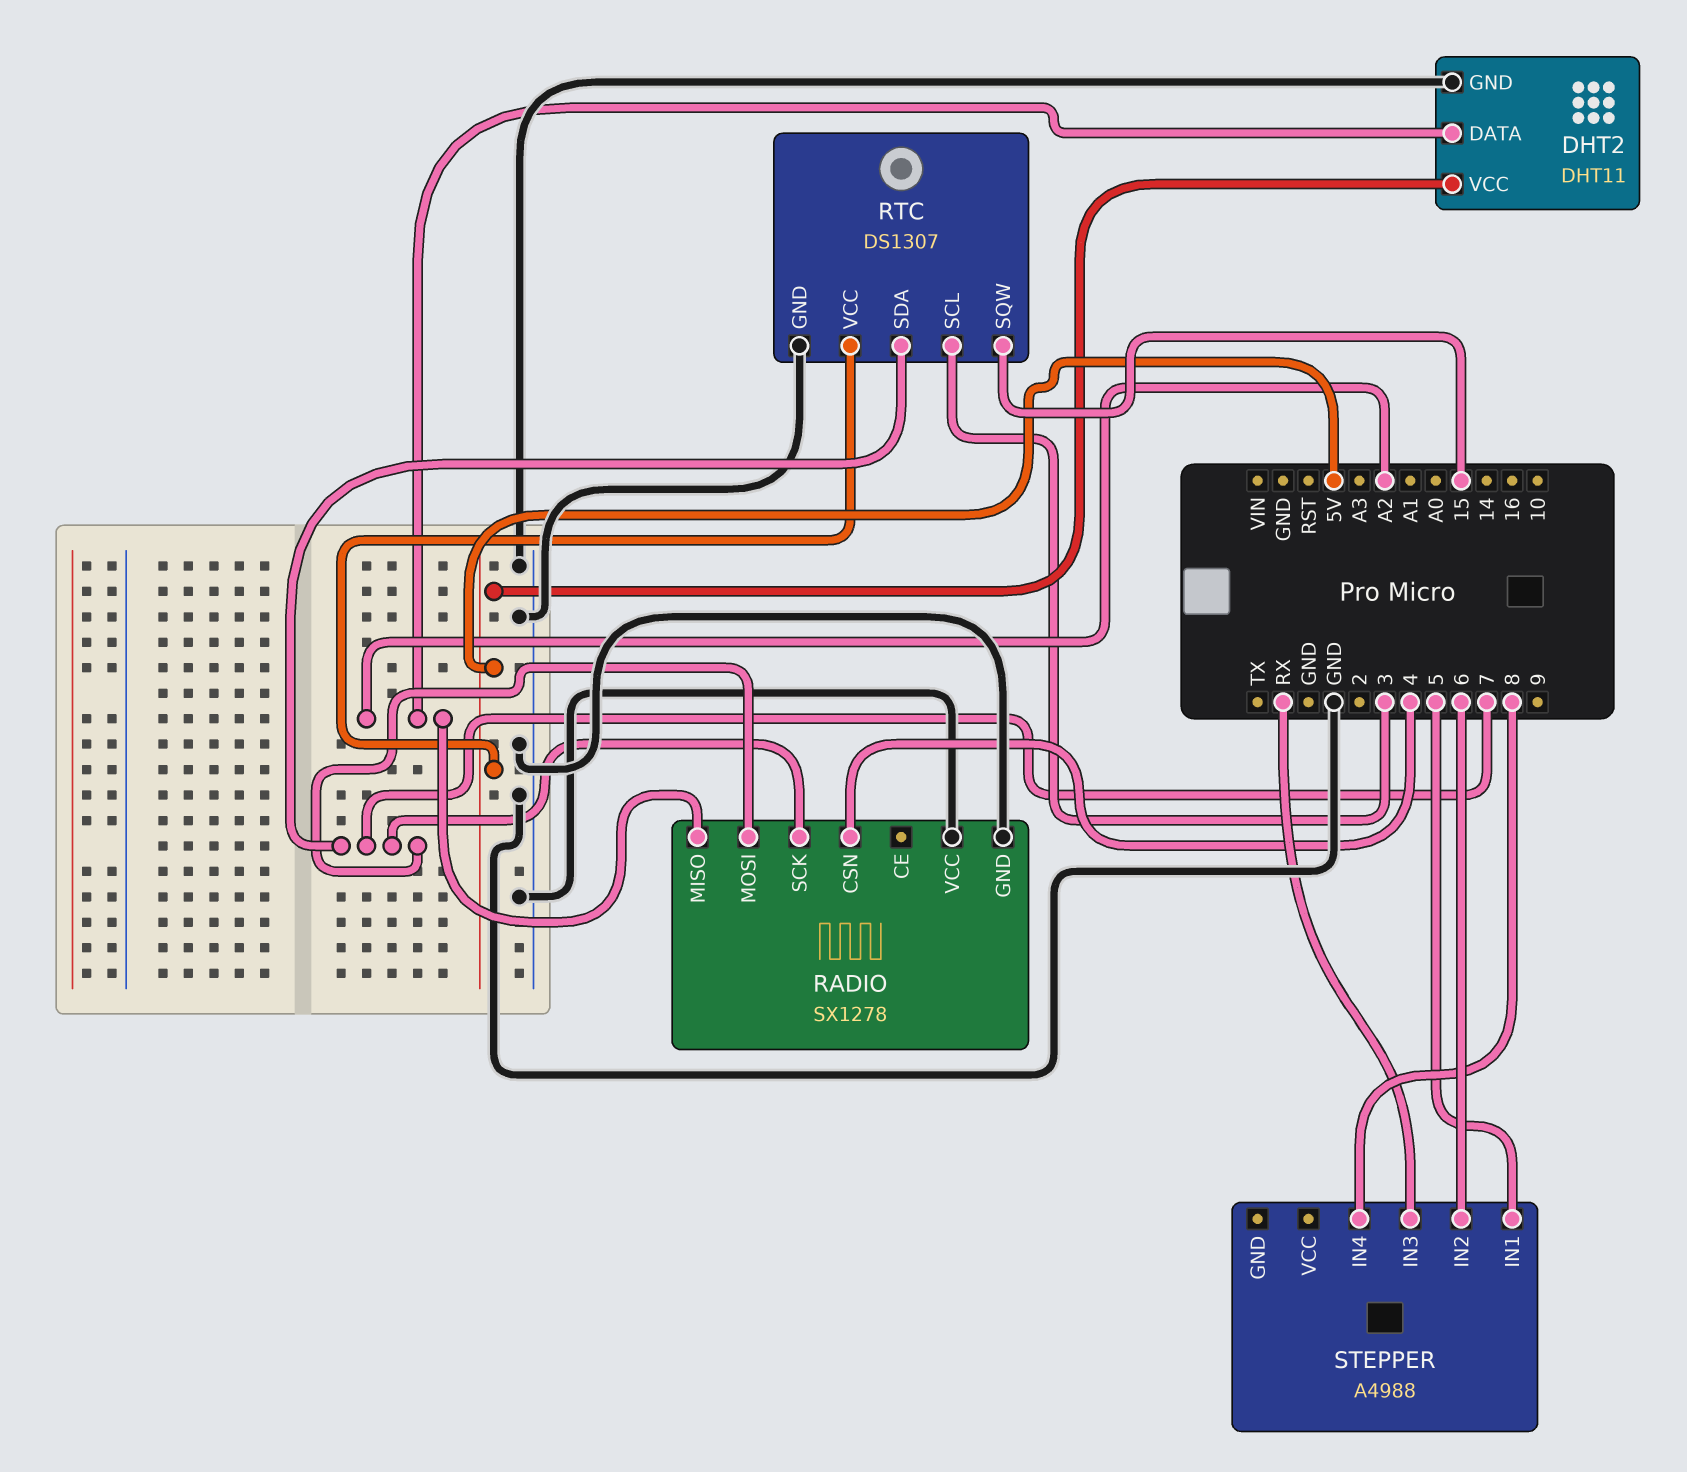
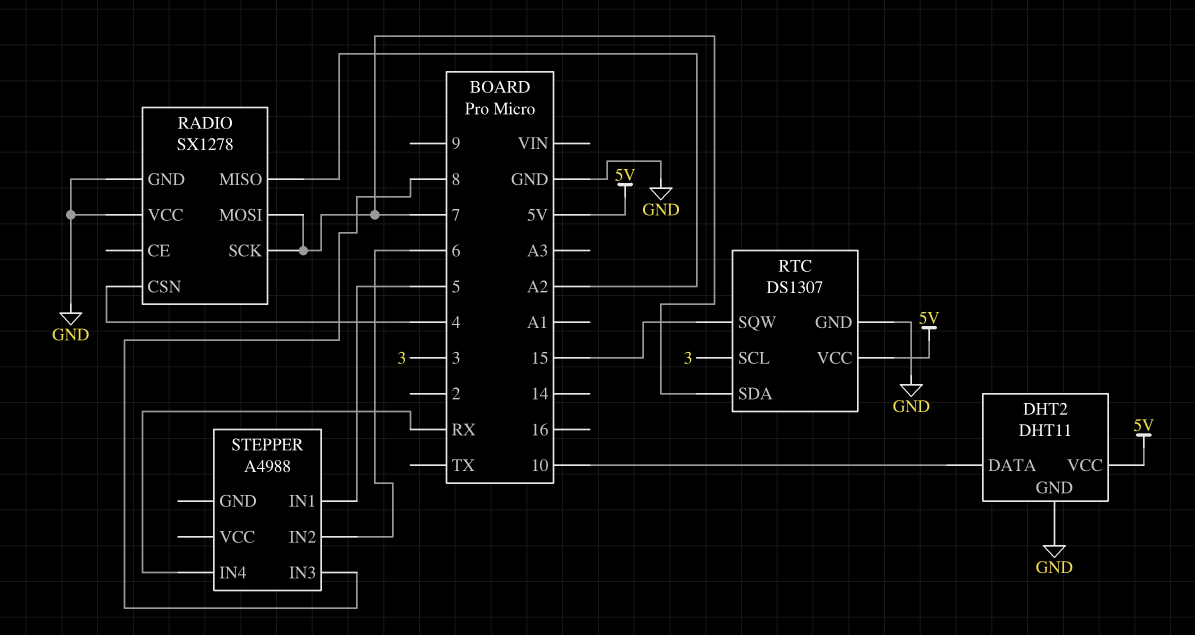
DHT2 pin DATA: A2 -> 10
STEPPER pin IN3: RX -> 8
STEPPER pin IN4: 8 -> RX

